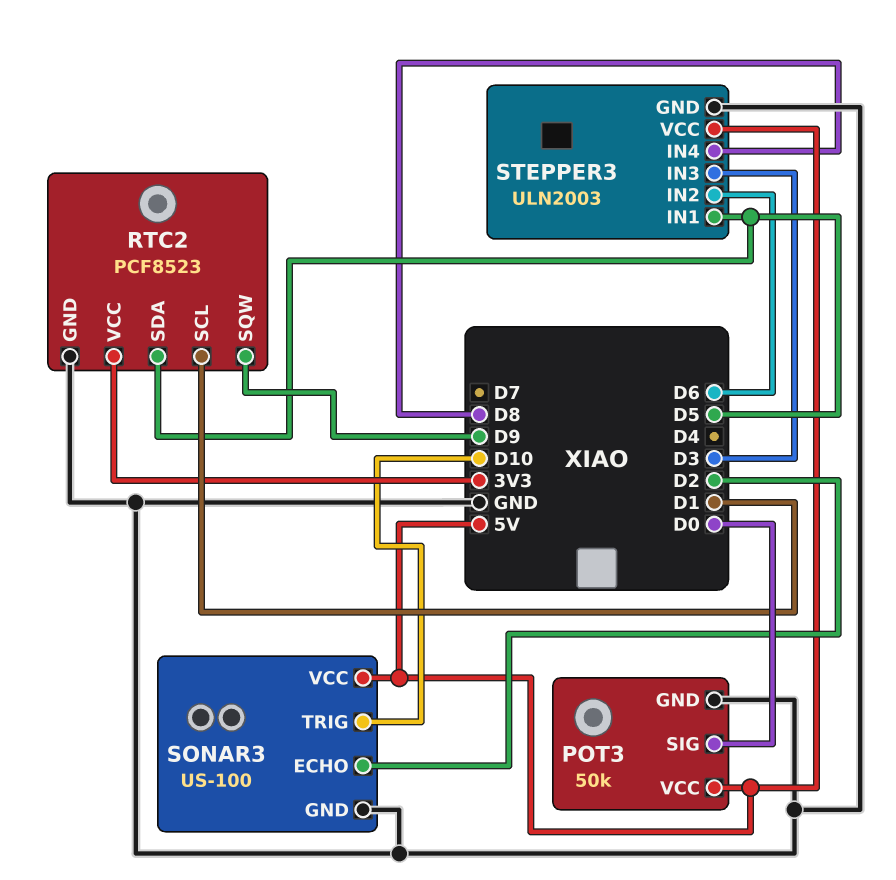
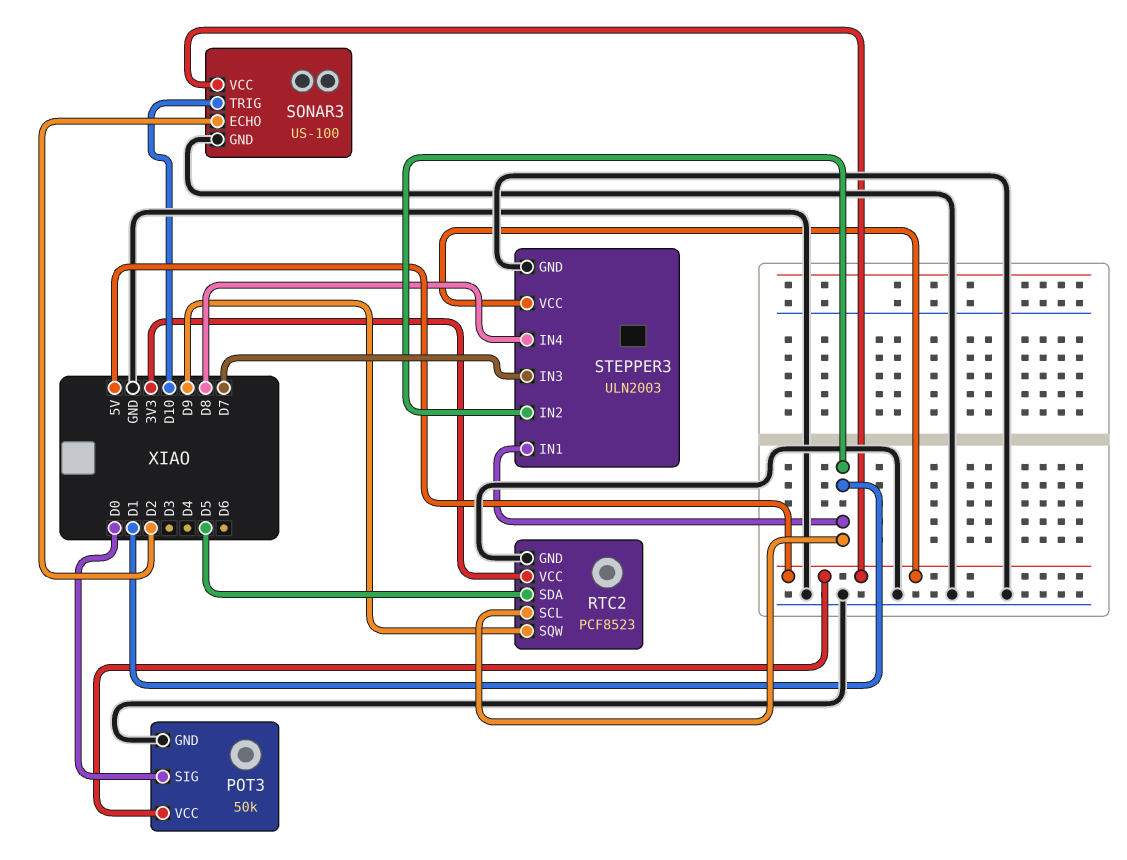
STEPPER3 pin IN1: D5 -> D1
STEPPER3 pin IN2: D6 -> D1
STEPPER3 pin IN3: D3 -> D7

